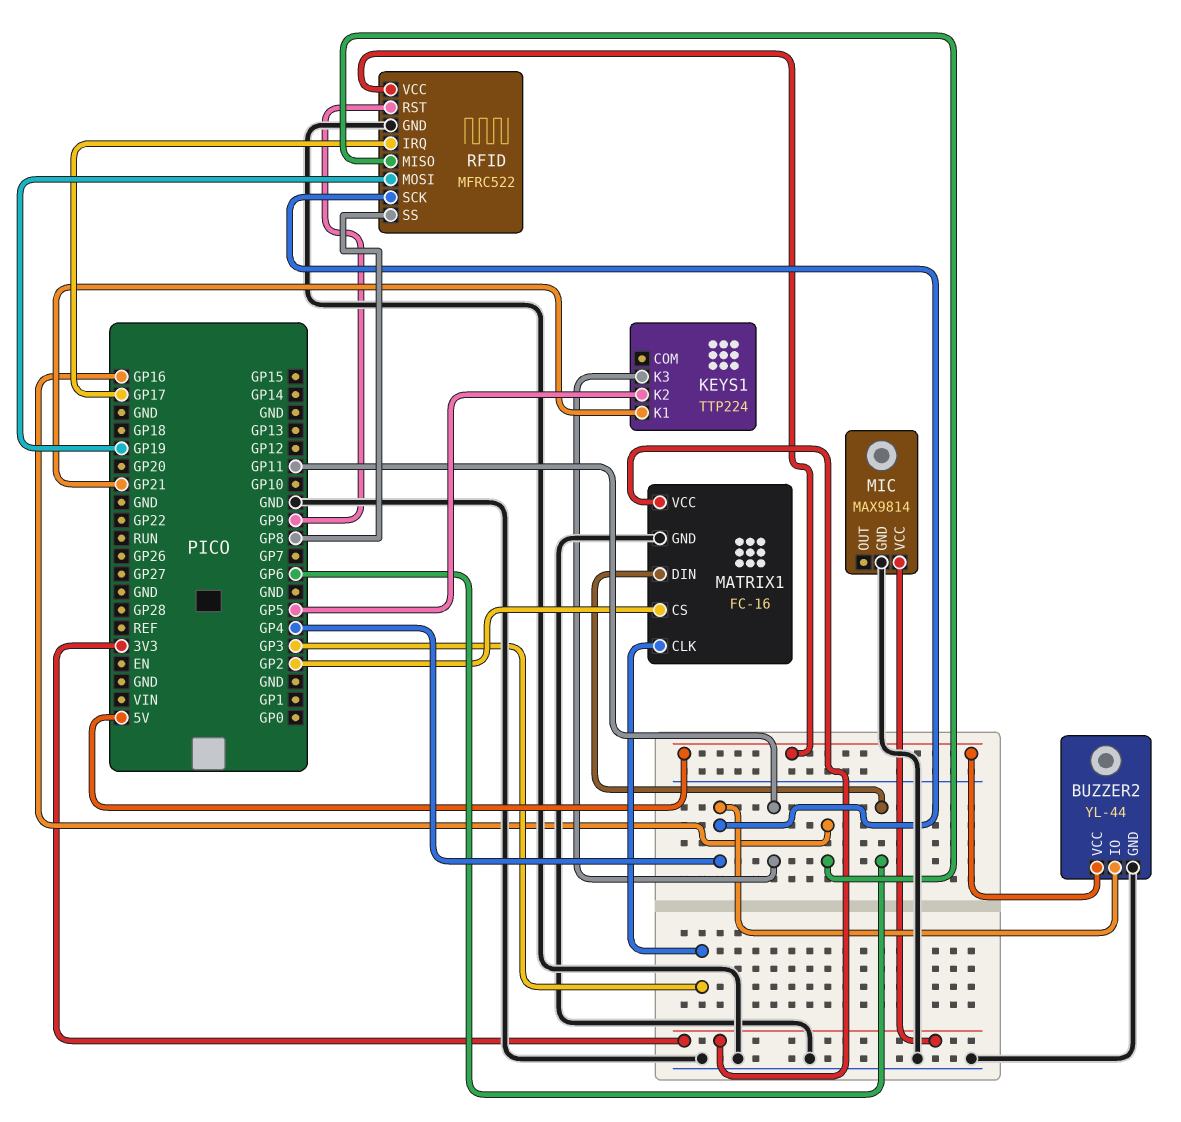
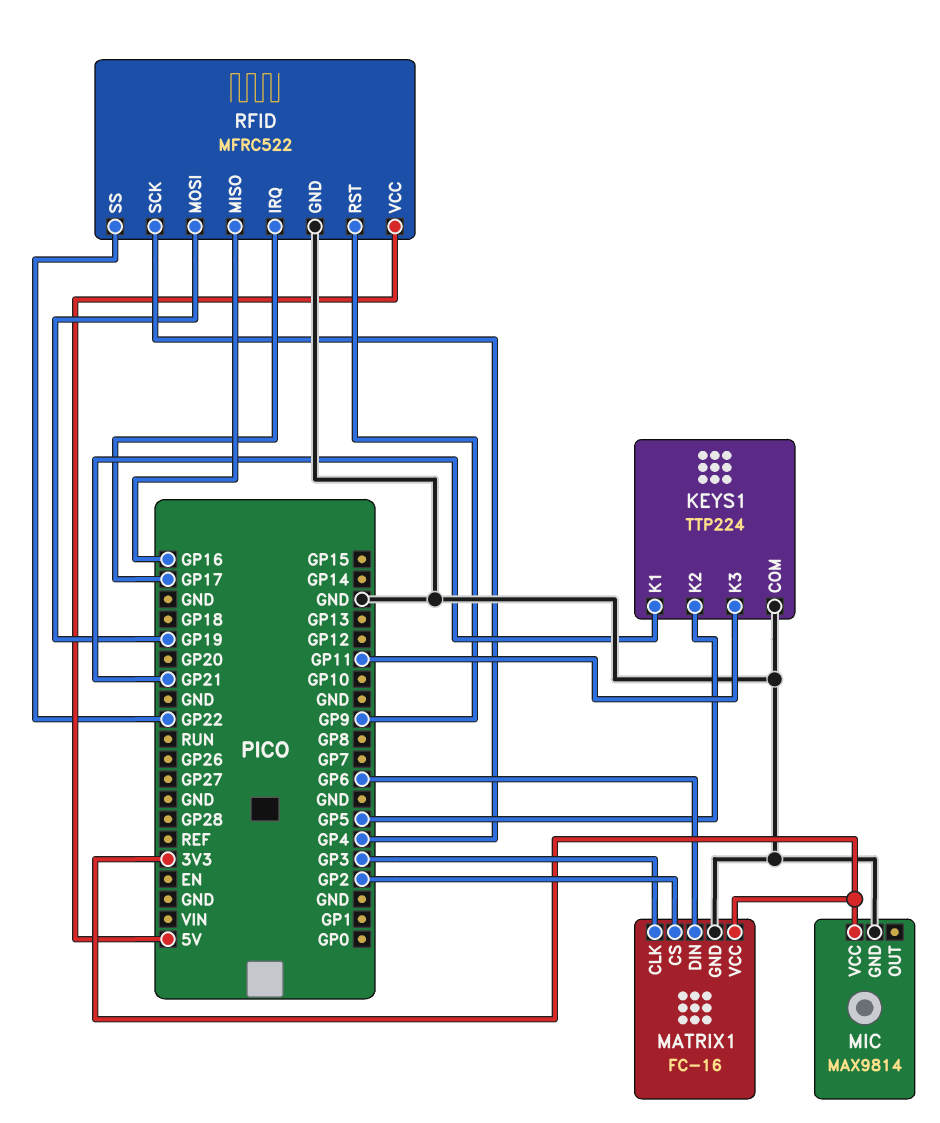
BUZZER2: YL-44 -> none
BUZZER2 pin GND: GND -> none
BUZZER2 pin IO: GP4 -> none
BUZZER2 pin VCC: 5V -> none
KEYS1 pin COM: none -> GND
RFID pin SS: GP8 -> GP22

